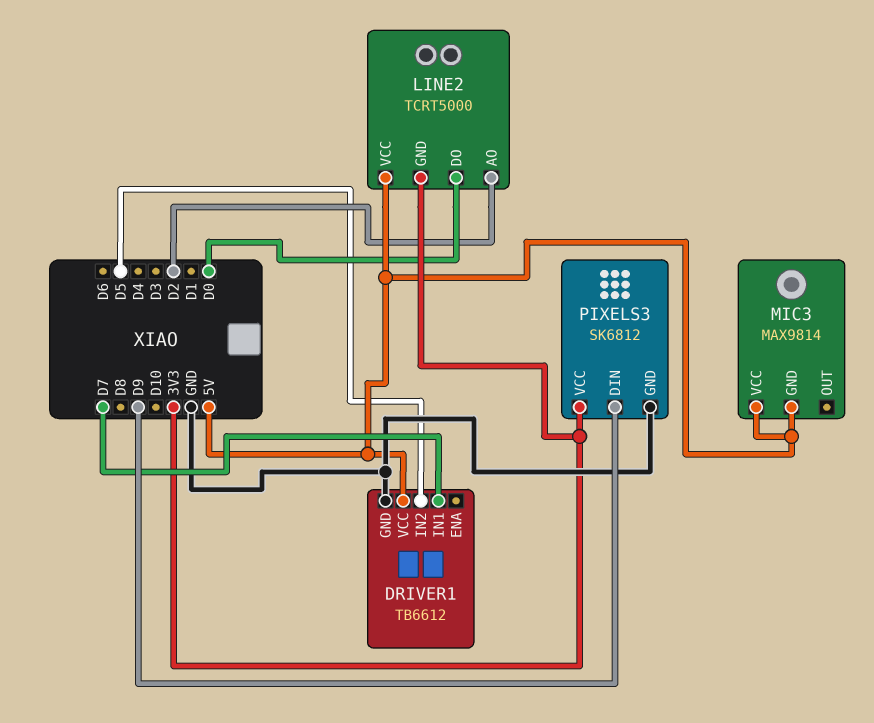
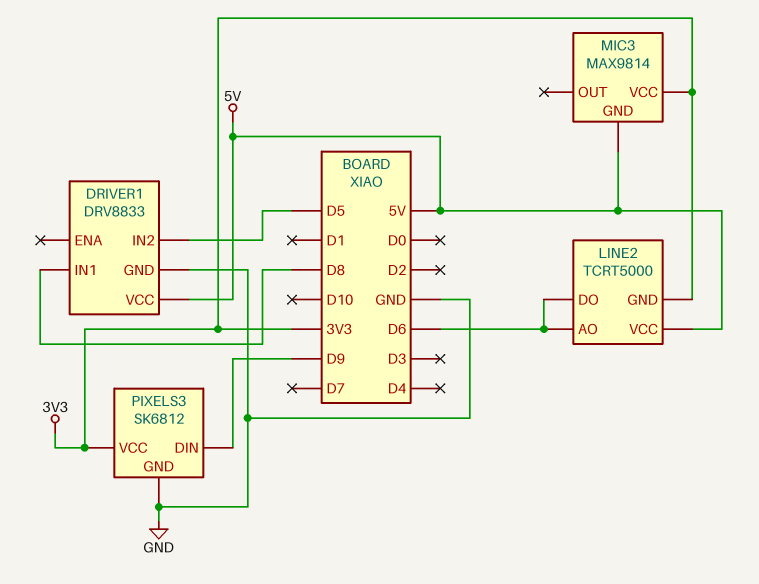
DRIVER1: TB6612 -> DRV8833
DRIVER1 pin IN1: D7 -> D8
LINE2 pin AO: D2 -> D6
LINE2 pin DO: D0 -> D6
MIC3 pin VCC: 5V -> 3V3

